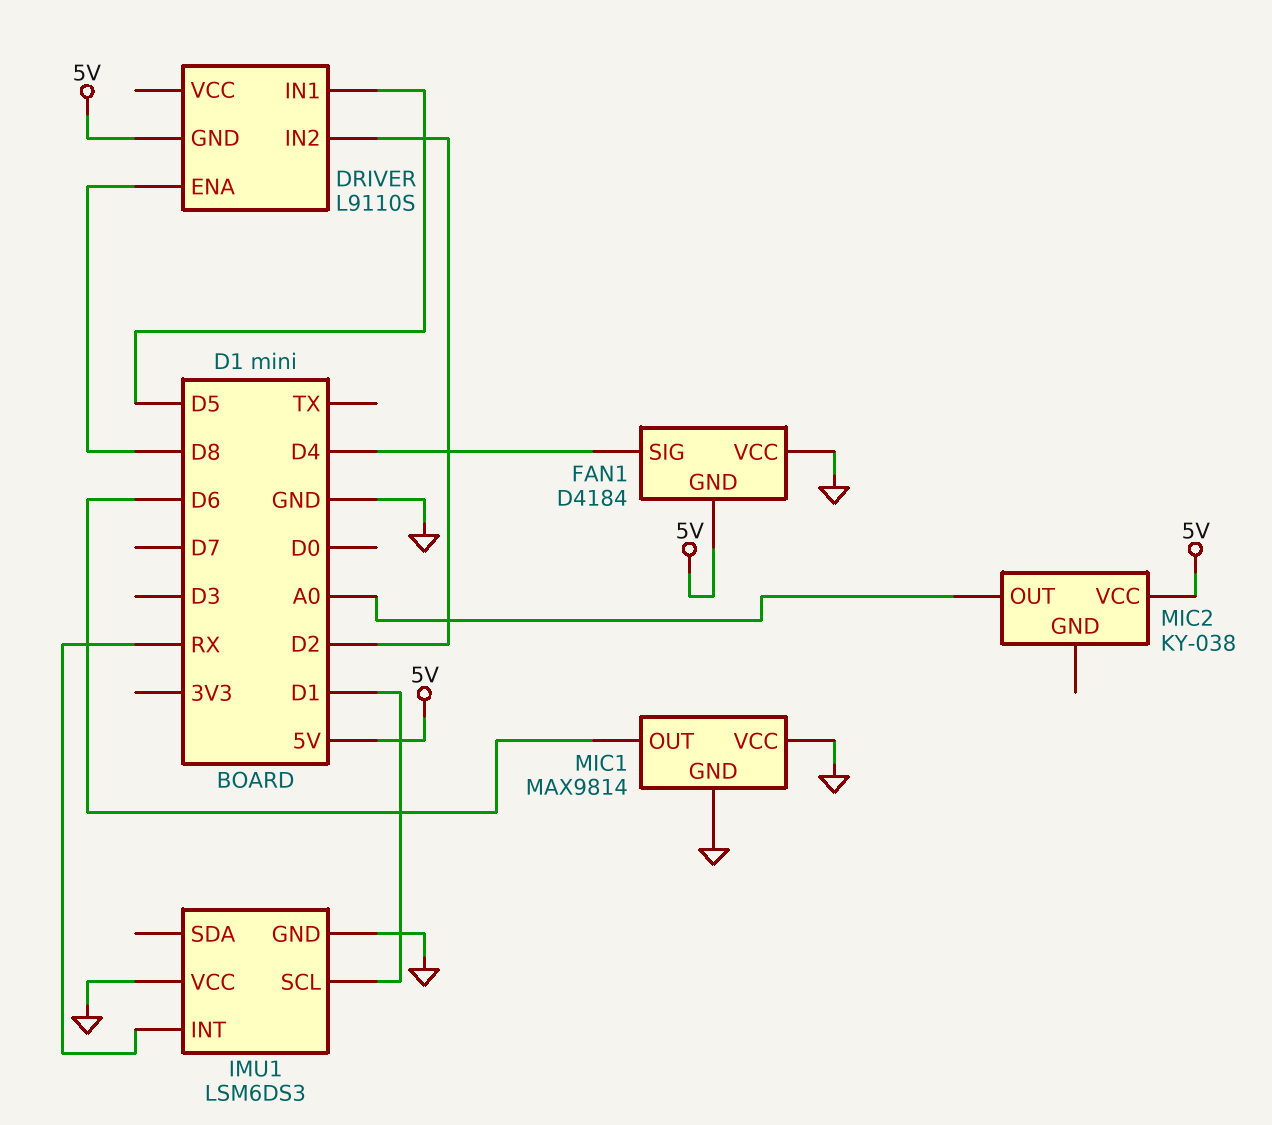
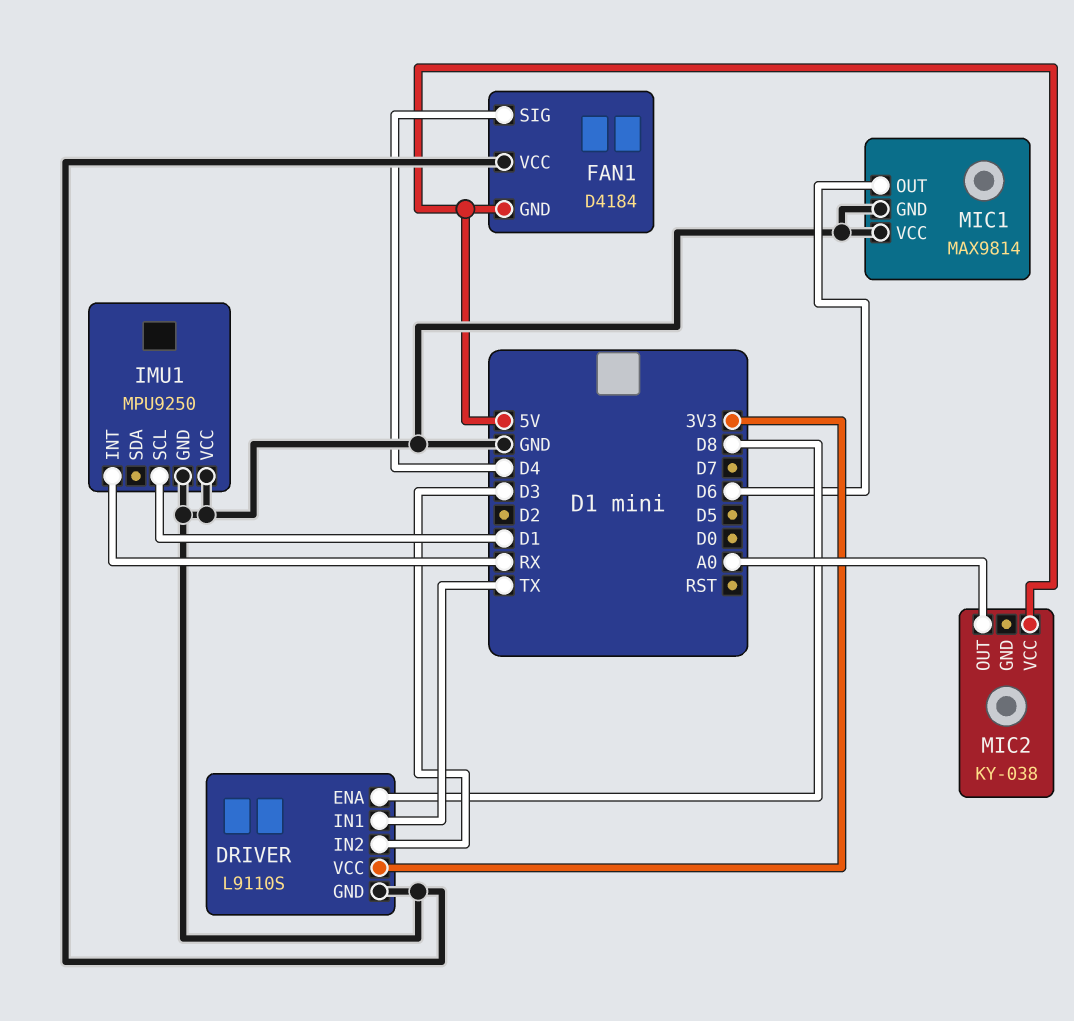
DRIVER pin GND: 5V -> GND
DRIVER pin IN1: D5 -> TX
DRIVER pin IN2: D2 -> D3
DRIVER pin VCC: none -> 3V3
IMU1: LSM6DS3 -> MPU9250

